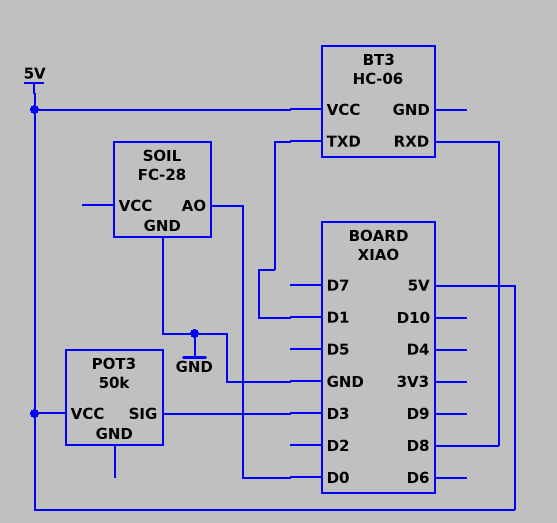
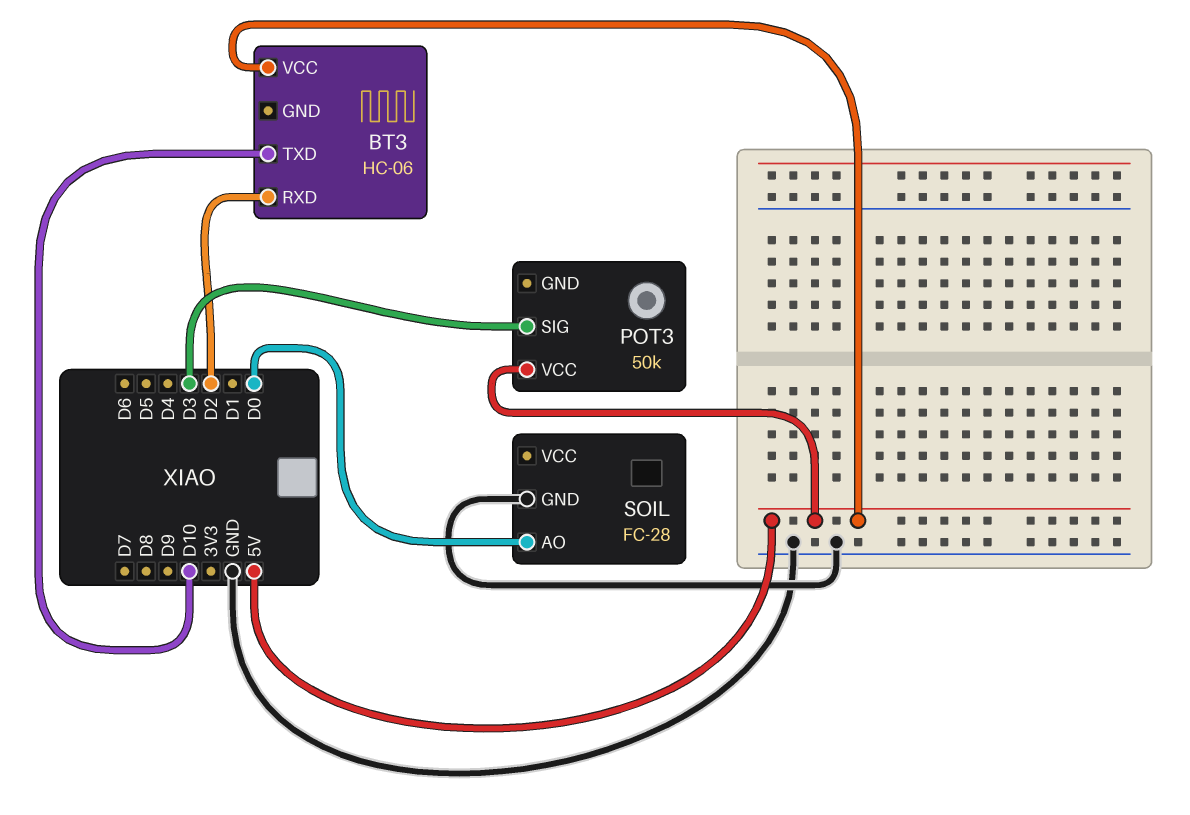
BT3 pin RXD: D8 -> D2
BT3 pin TXD: D1 -> D10

